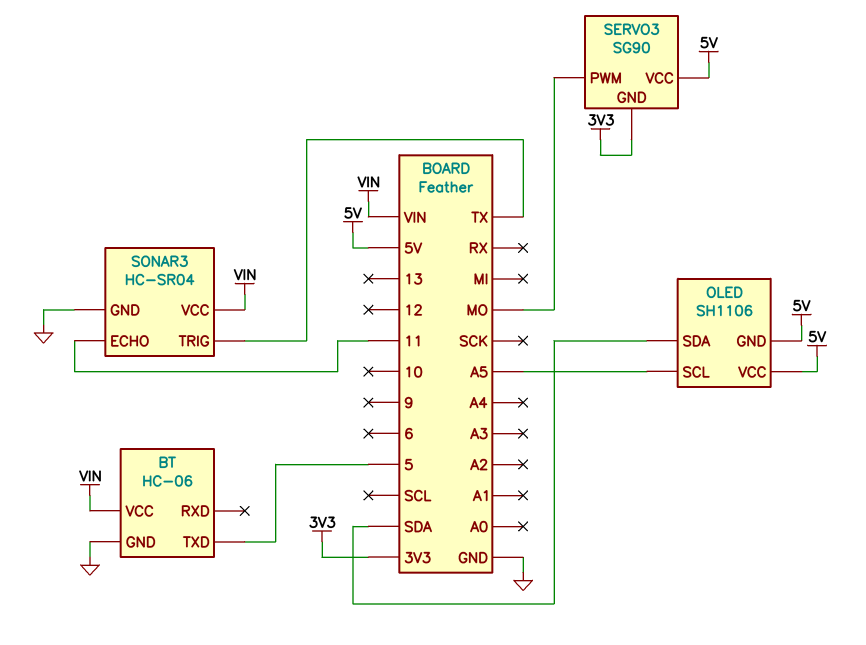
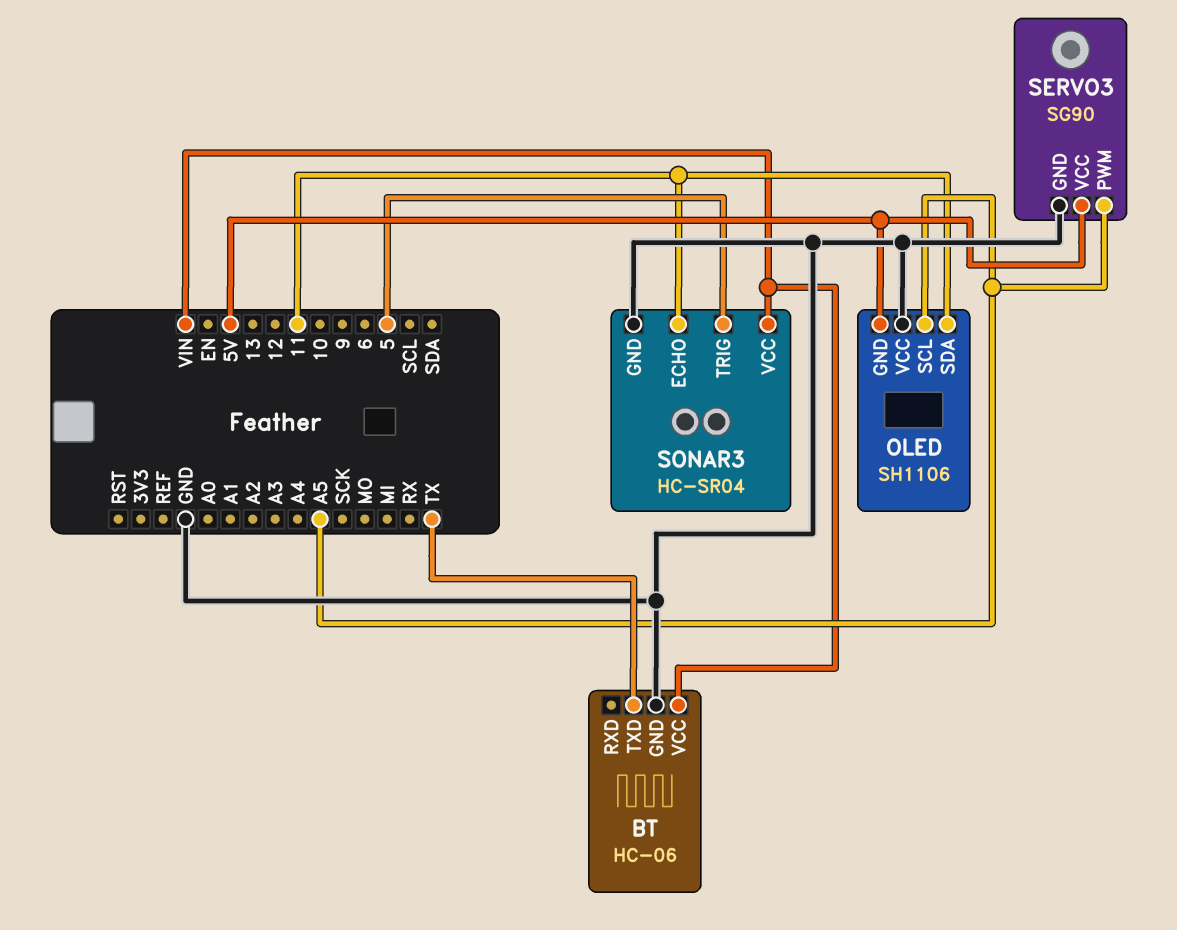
BT pin TXD: 5 -> TX
OLED pin SDA: SDA -> 11
OLED pin VCC: 5V -> GND
SERVO3 pin GND: 3V3 -> GND
SERVO3 pin PWM: MO -> A5
SONAR3 pin TRIG: TX -> 5

